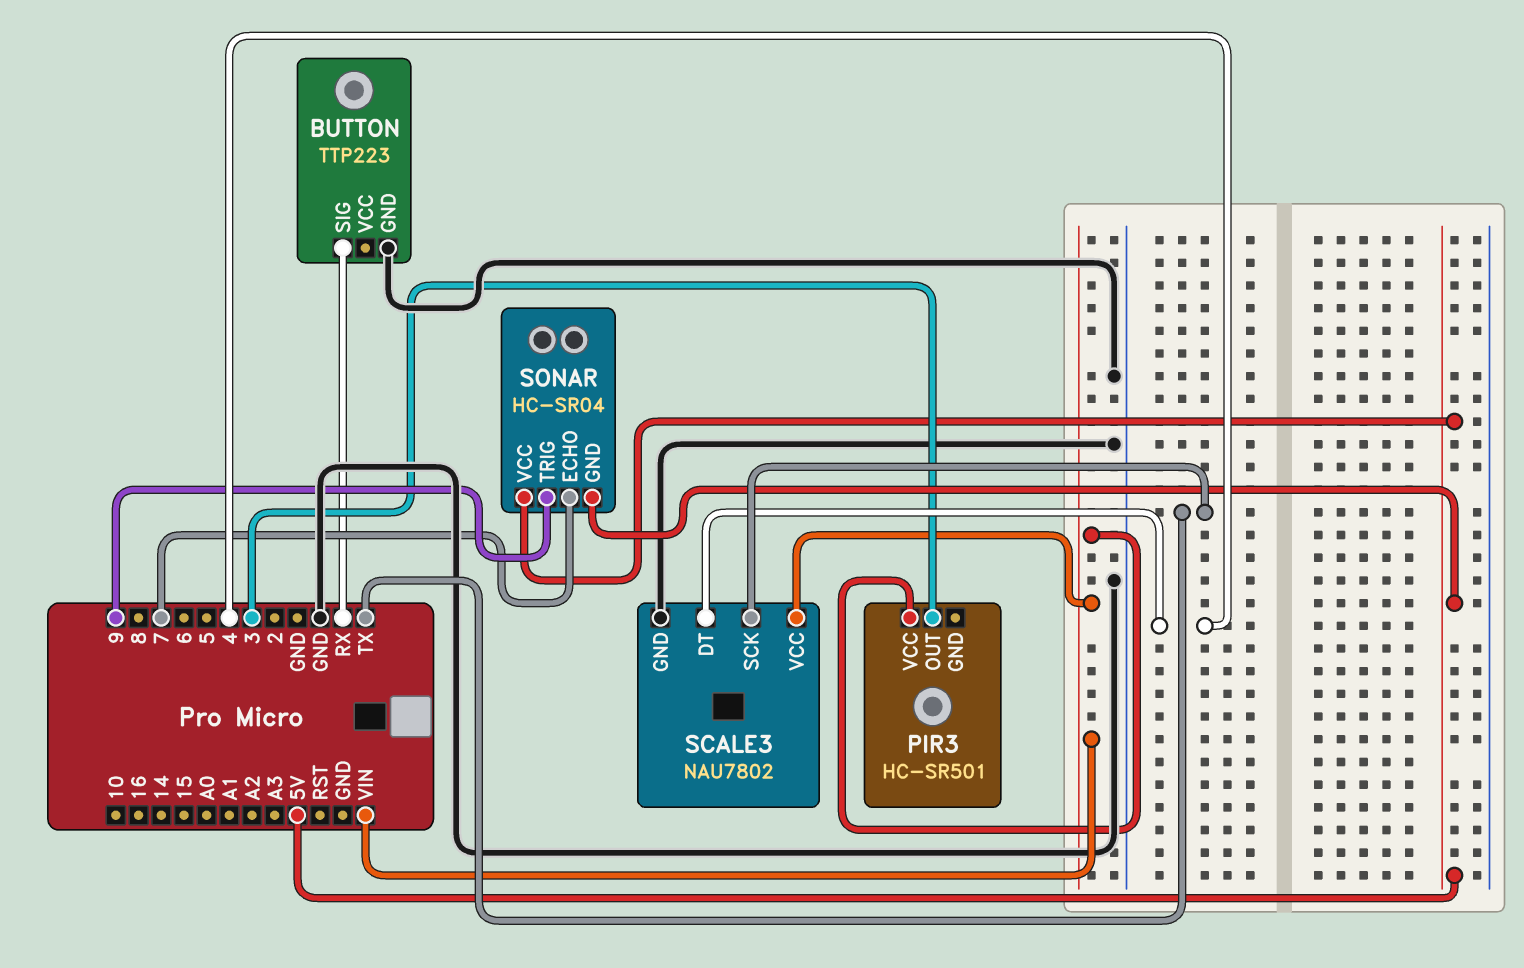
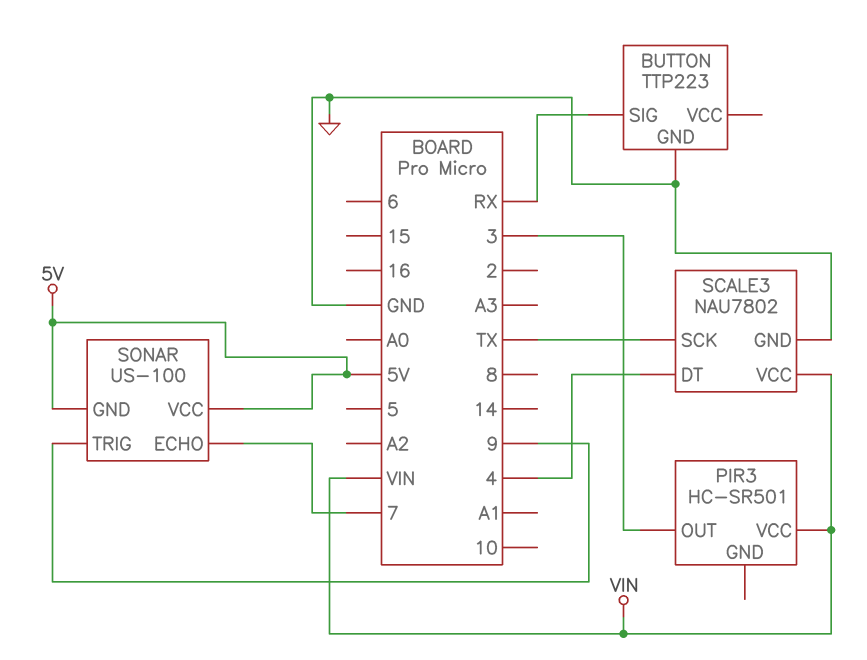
SONAR: HC-SR04 -> US-100

